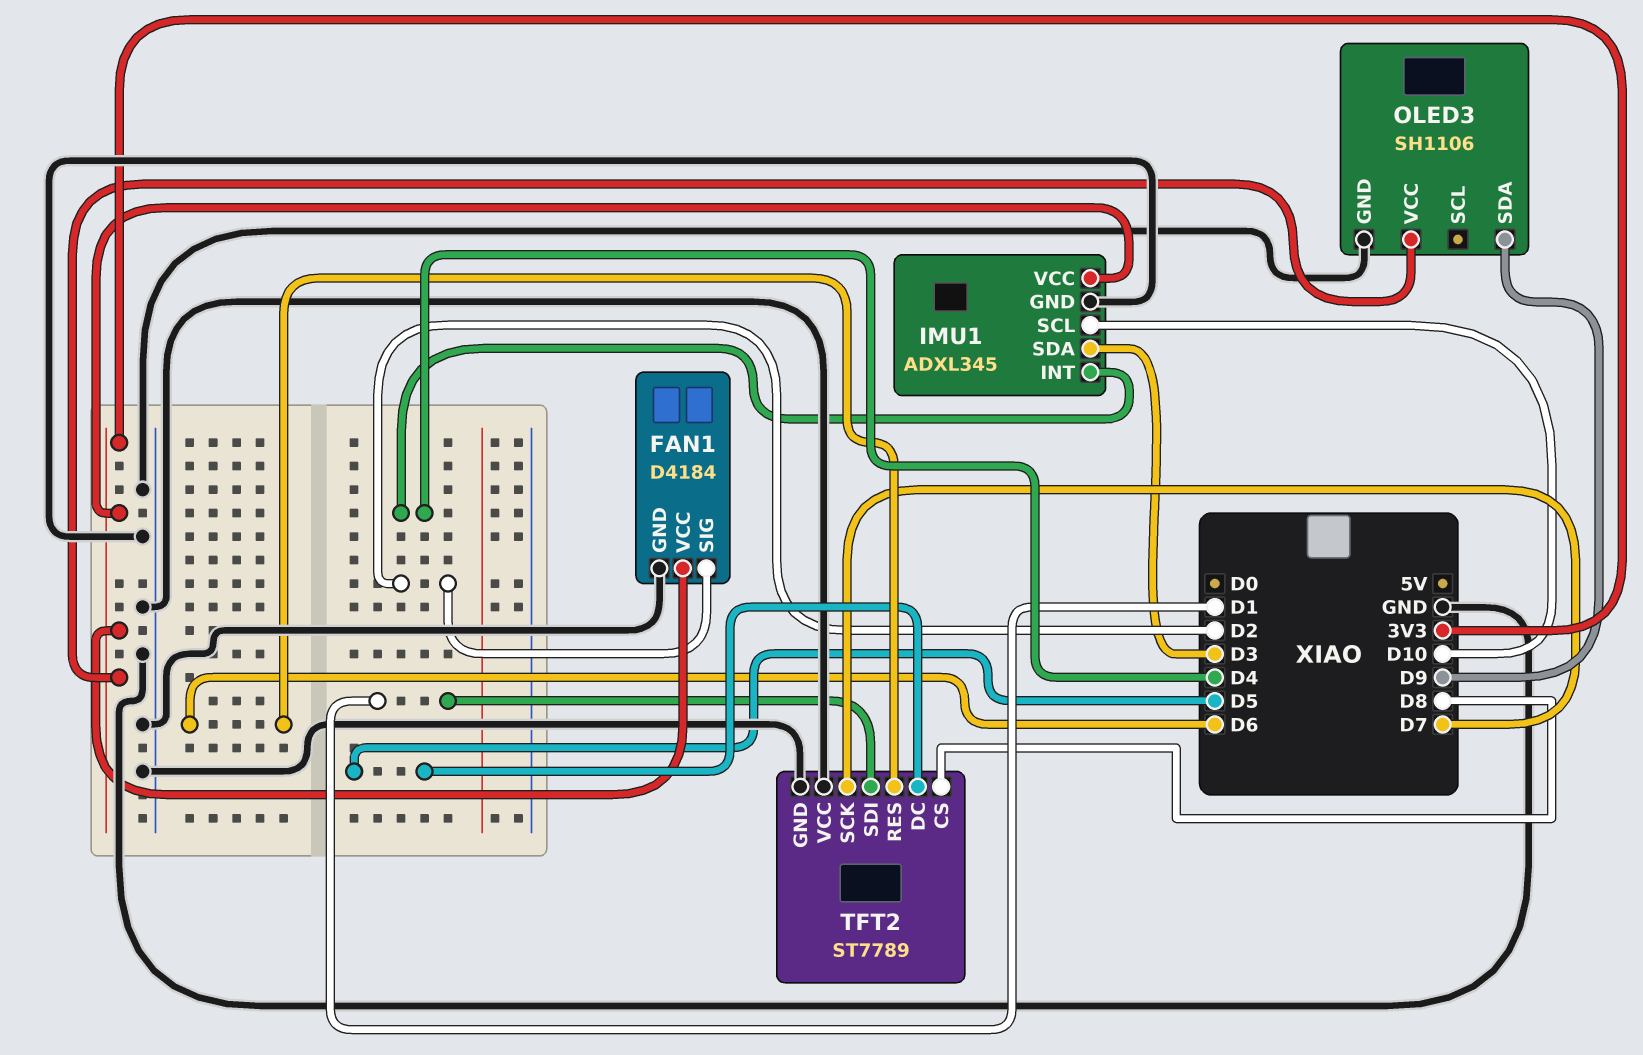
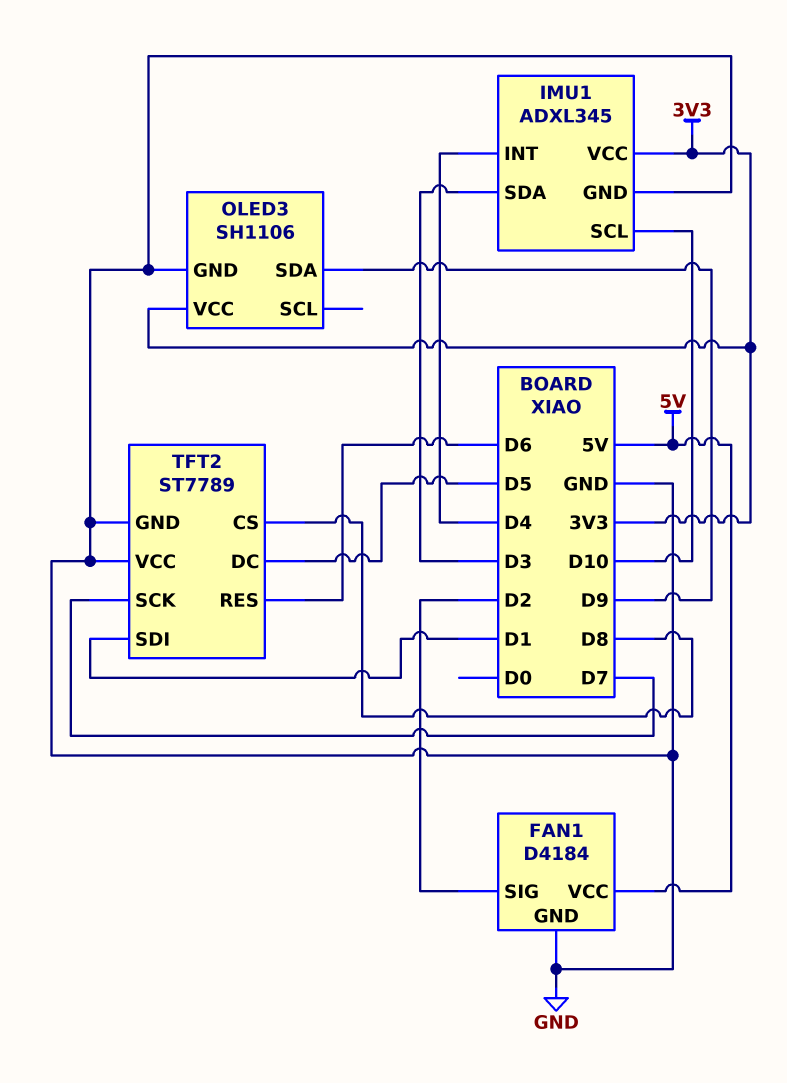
FAN1 pin VCC: 3V3 -> 5V

